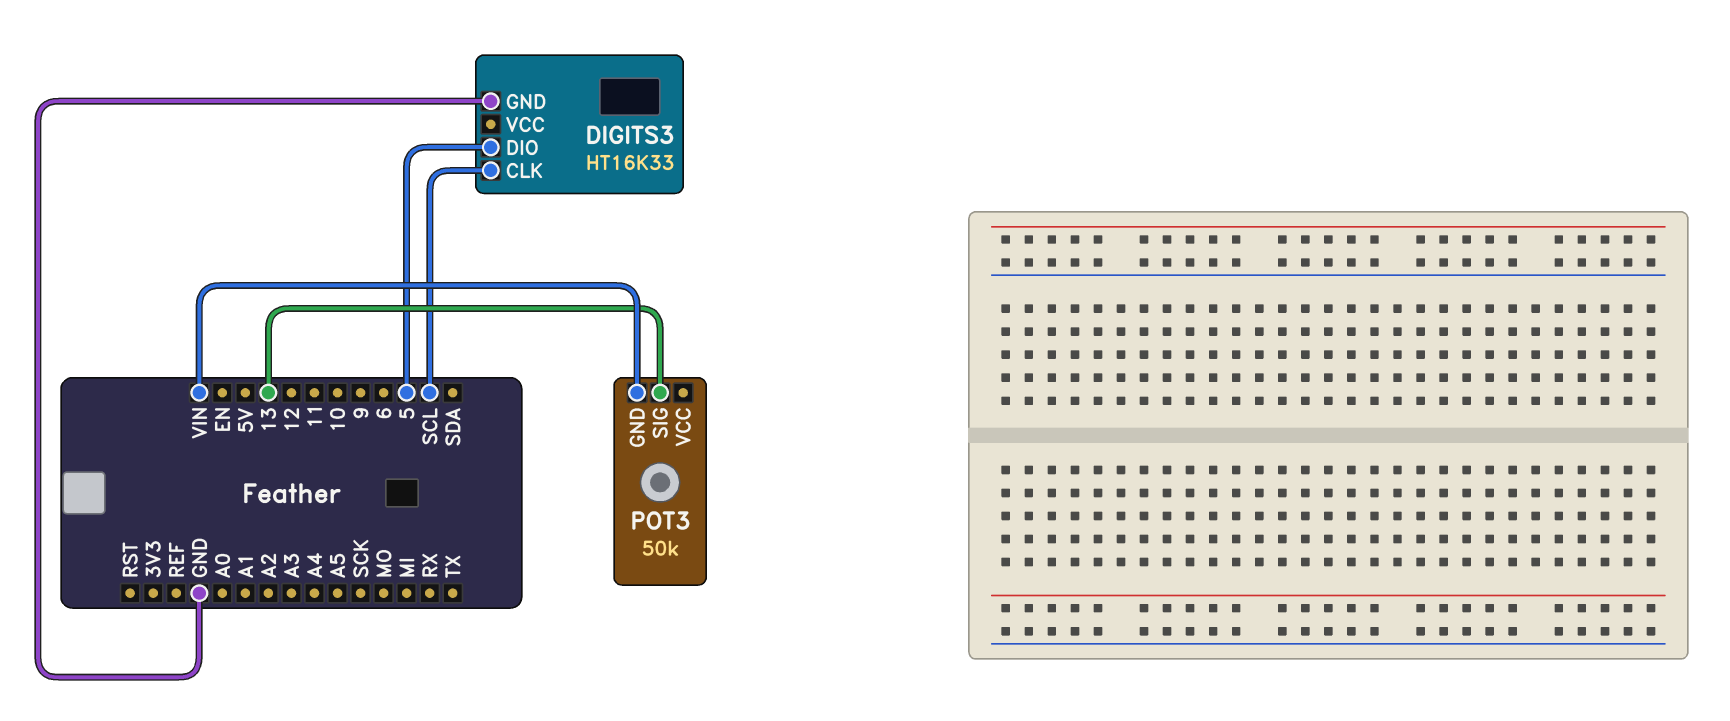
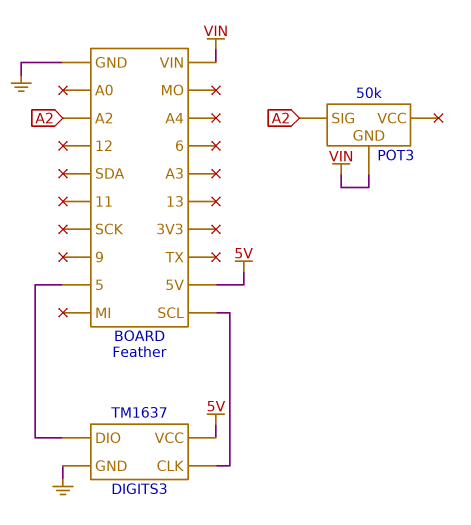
DIGITS3: HT16K33 -> TM1637
DIGITS3 pin VCC: none -> 5V
POT3 pin SIG: 13 -> A2

